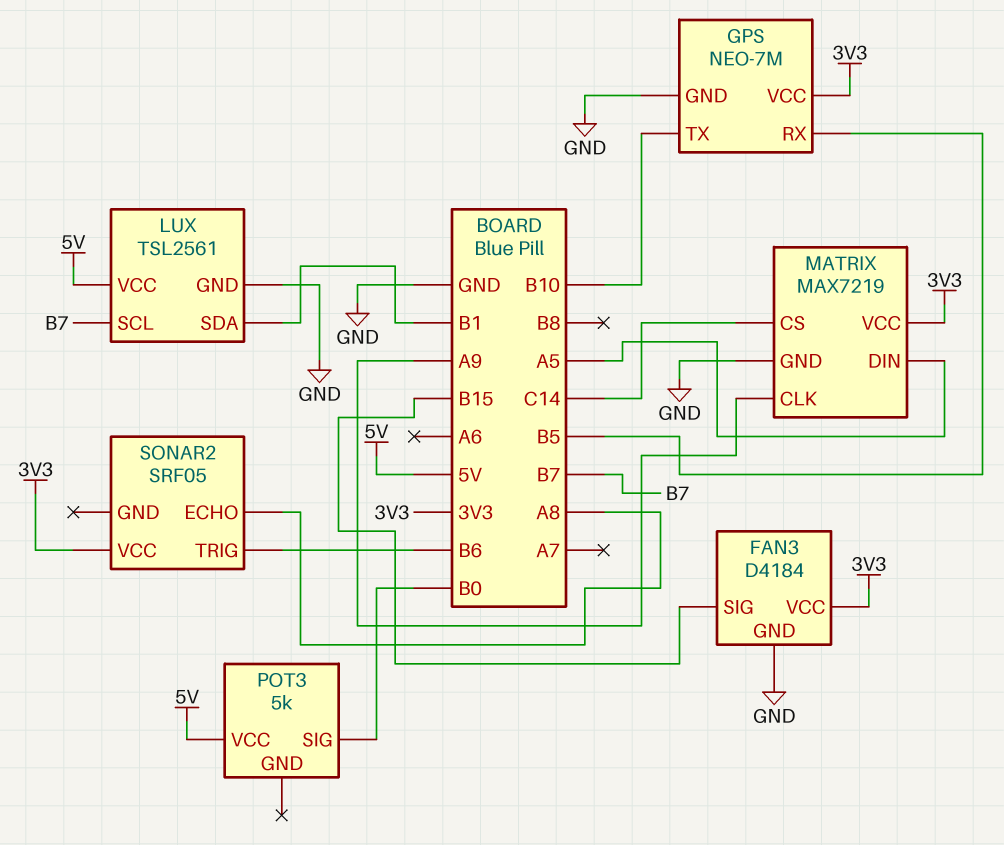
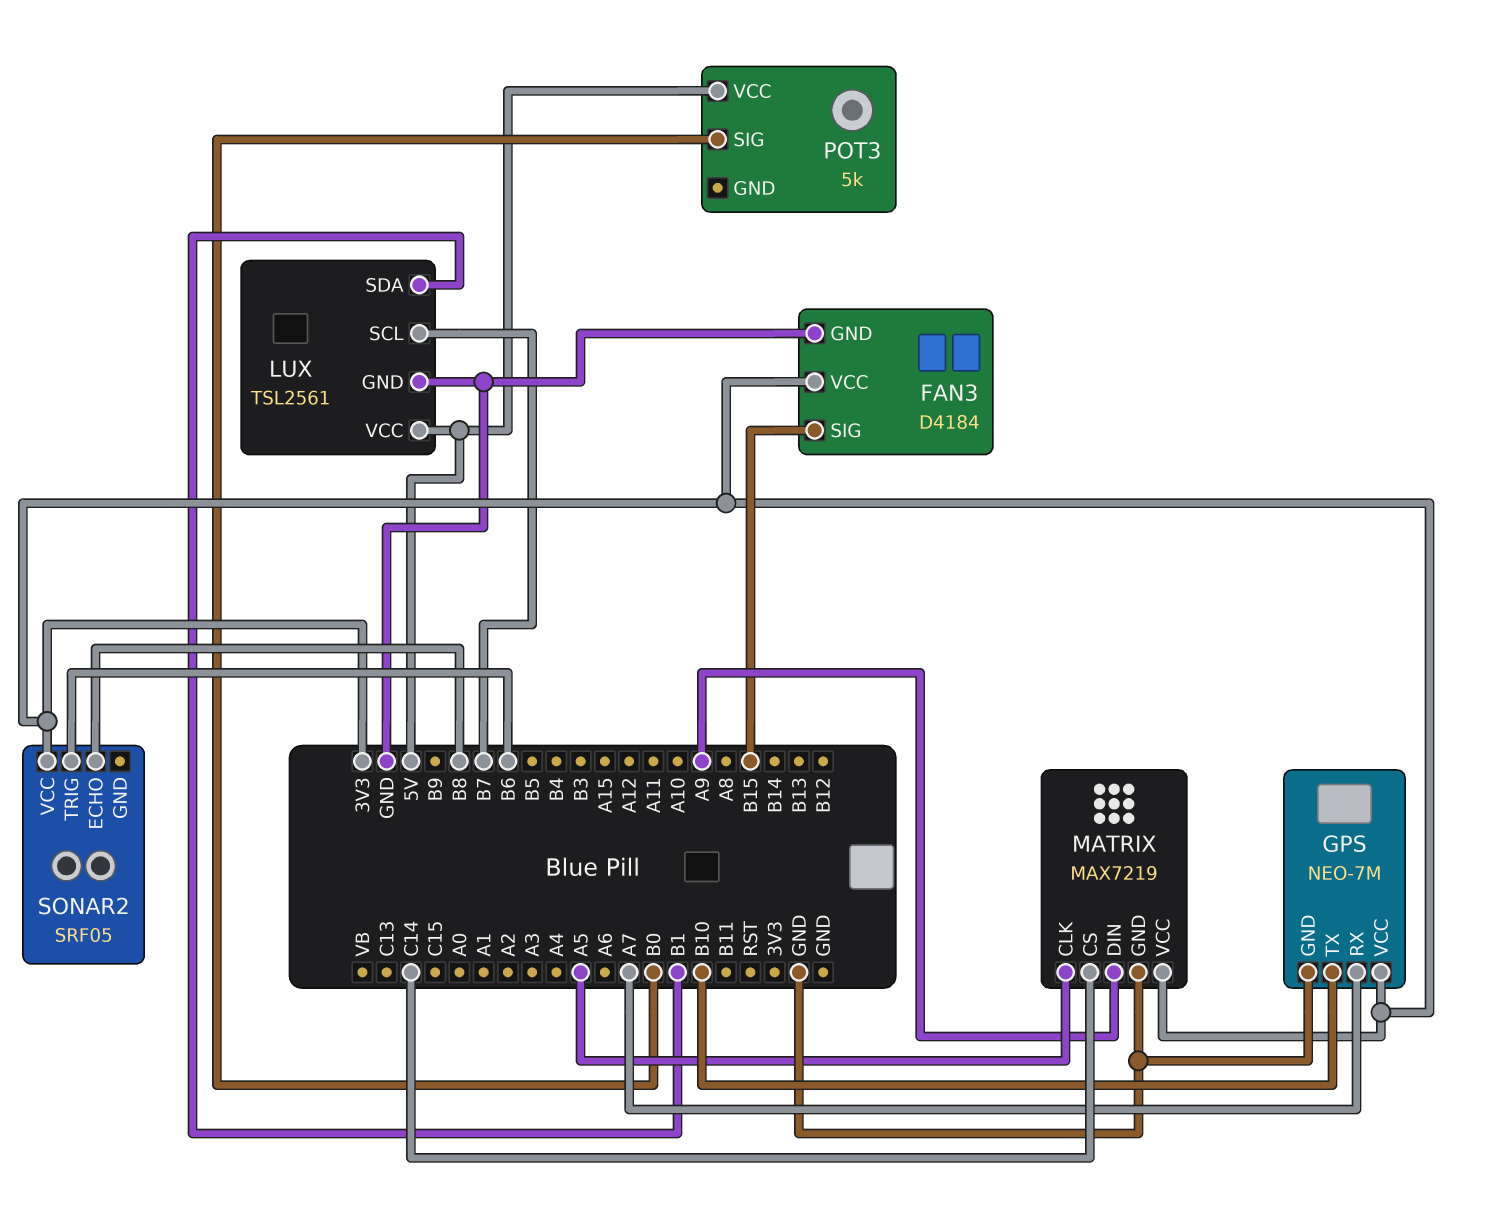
GPS pin RX: B5 -> A7
MATRIX pin CLK: A9 -> A5
MATRIX pin DIN: A5 -> A9
SONAR2 pin ECHO: A8 -> B8

